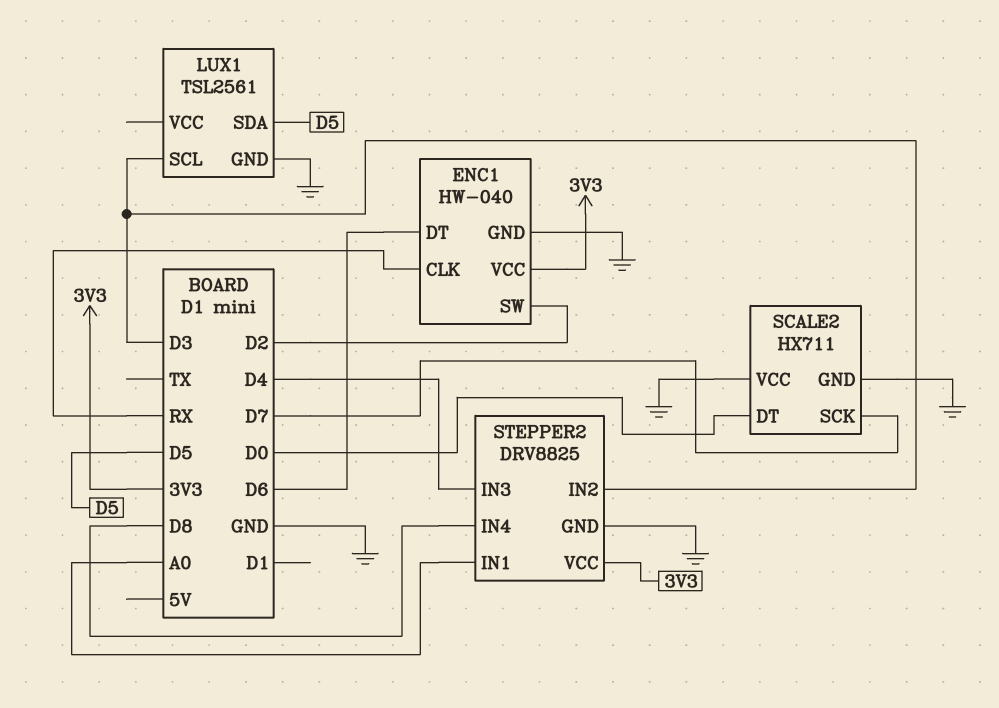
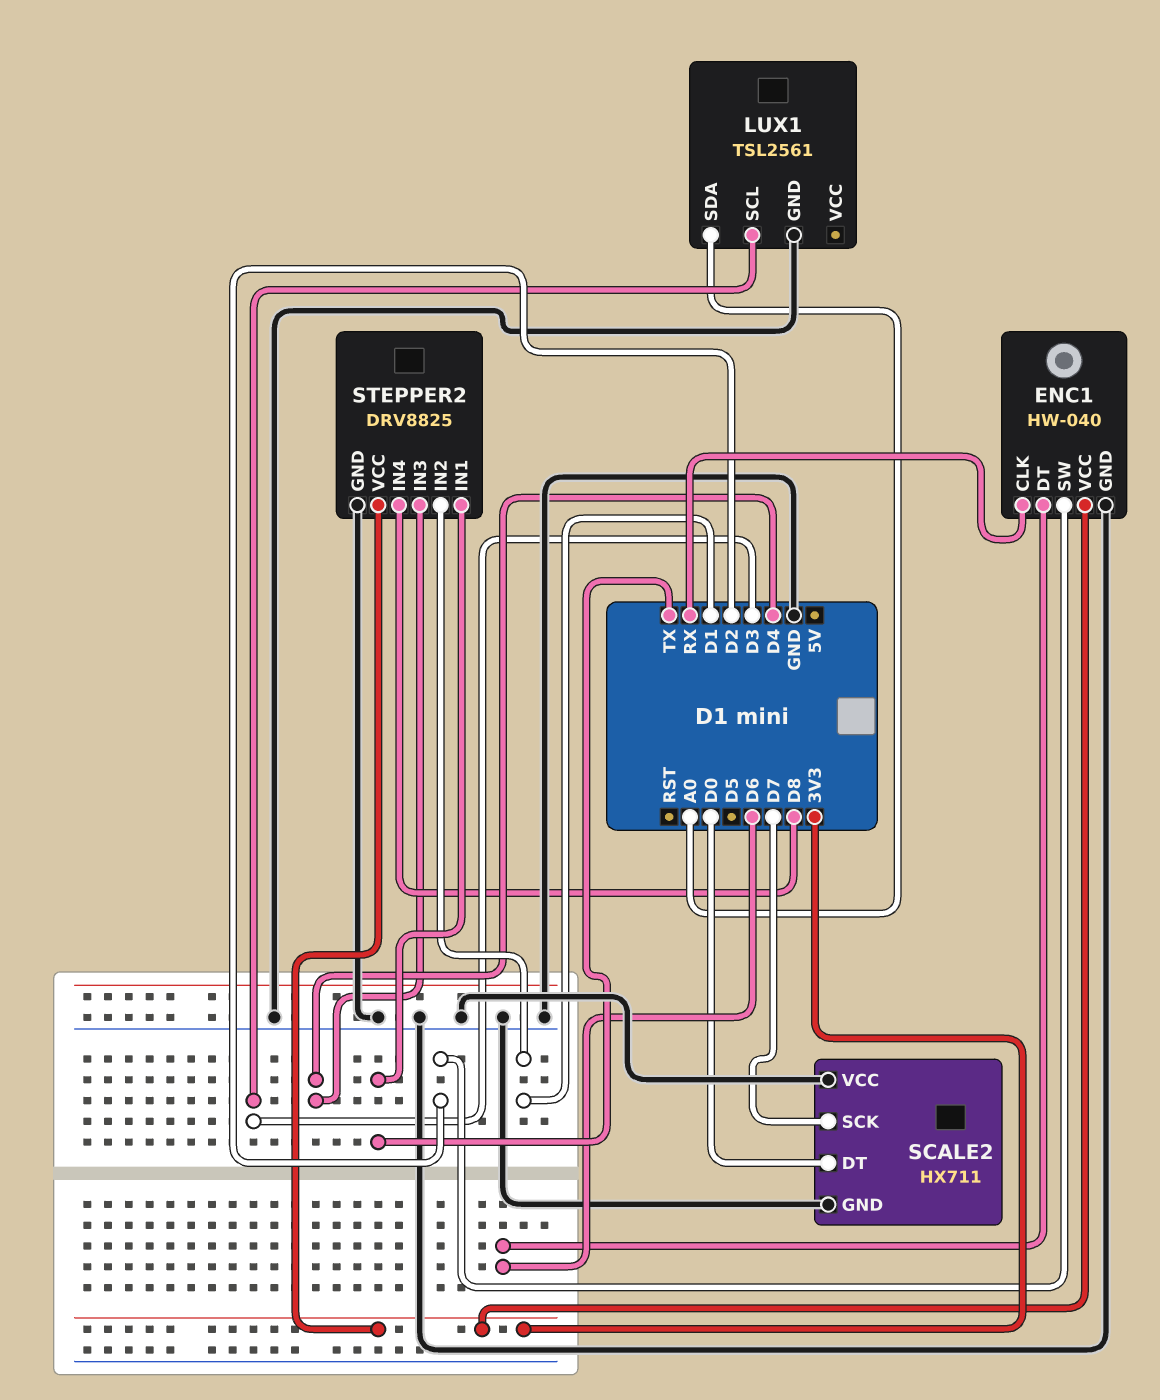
LUX1 pin SDA: D5 -> A0
STEPPER2 pin IN1: A0 -> TX
STEPPER2 pin IN2: D3 -> D1

